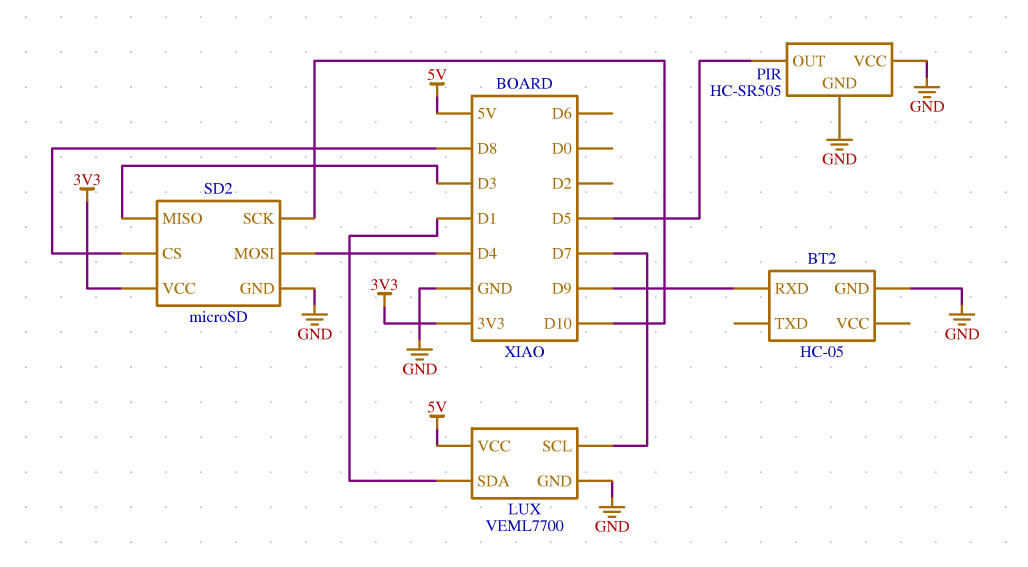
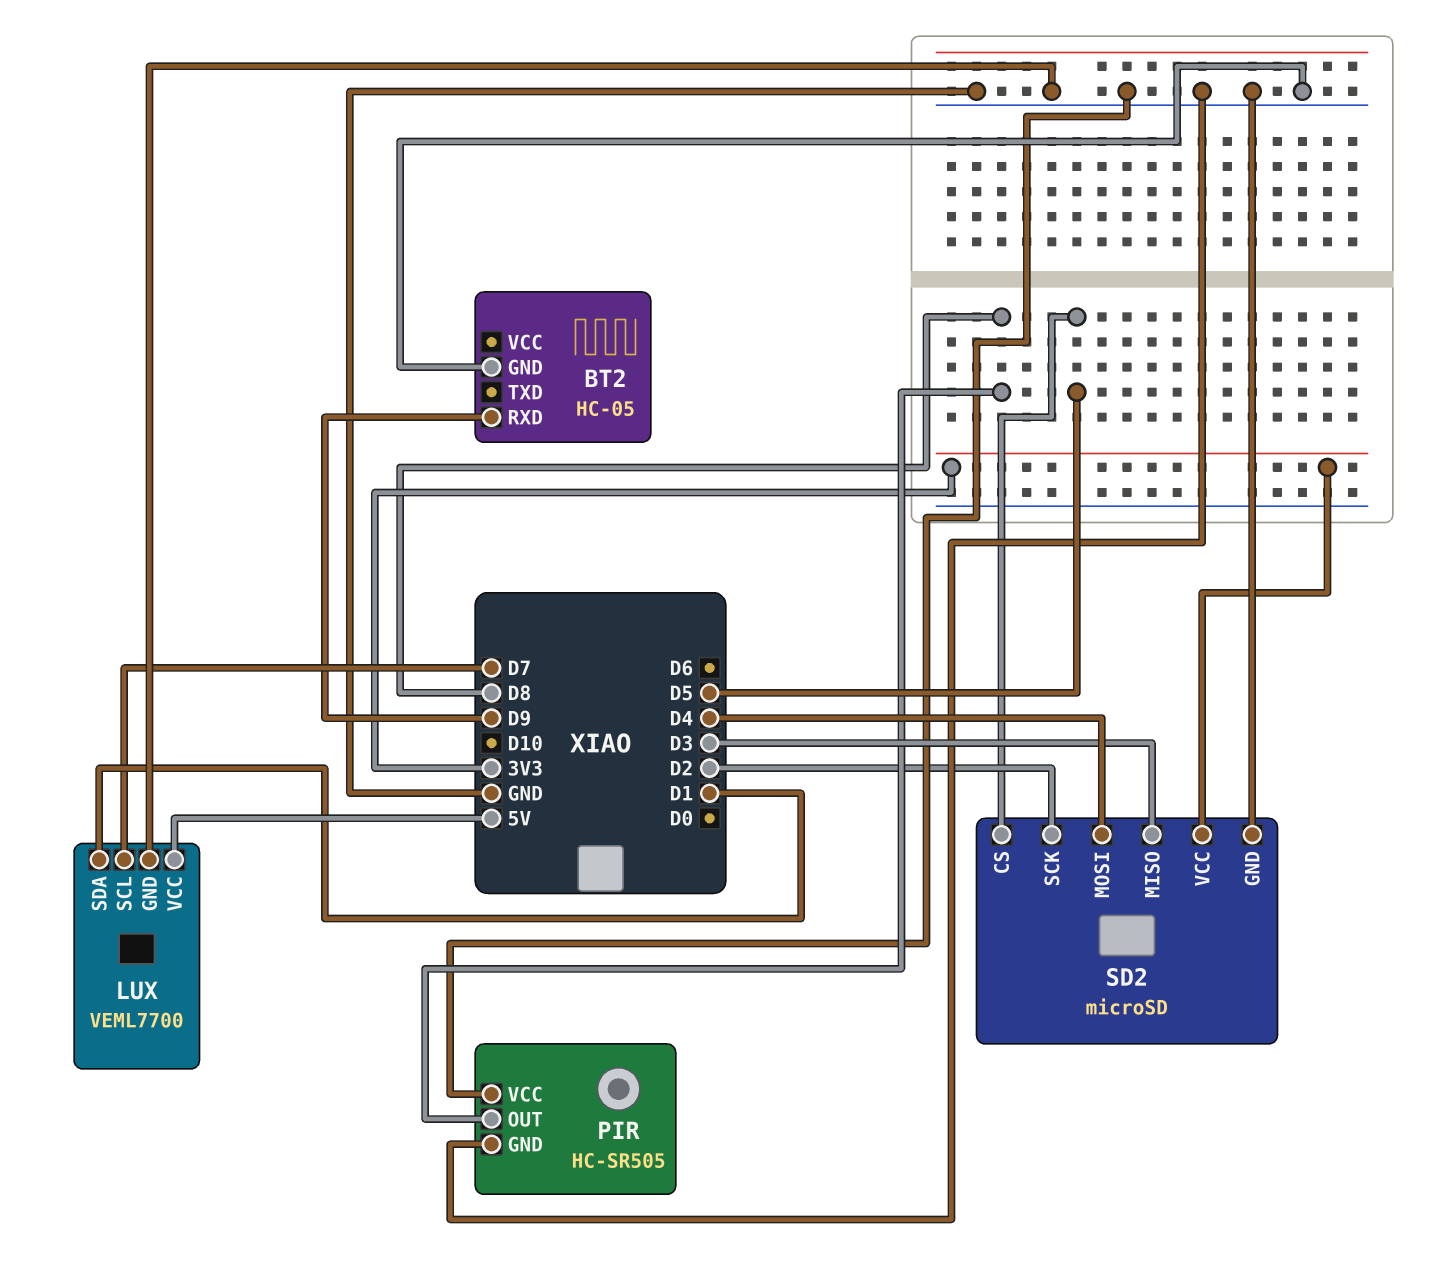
PIR pin OUT: D5 -> D8
SD2 pin CS: D8 -> D5
SD2 pin SCK: D10 -> D2

